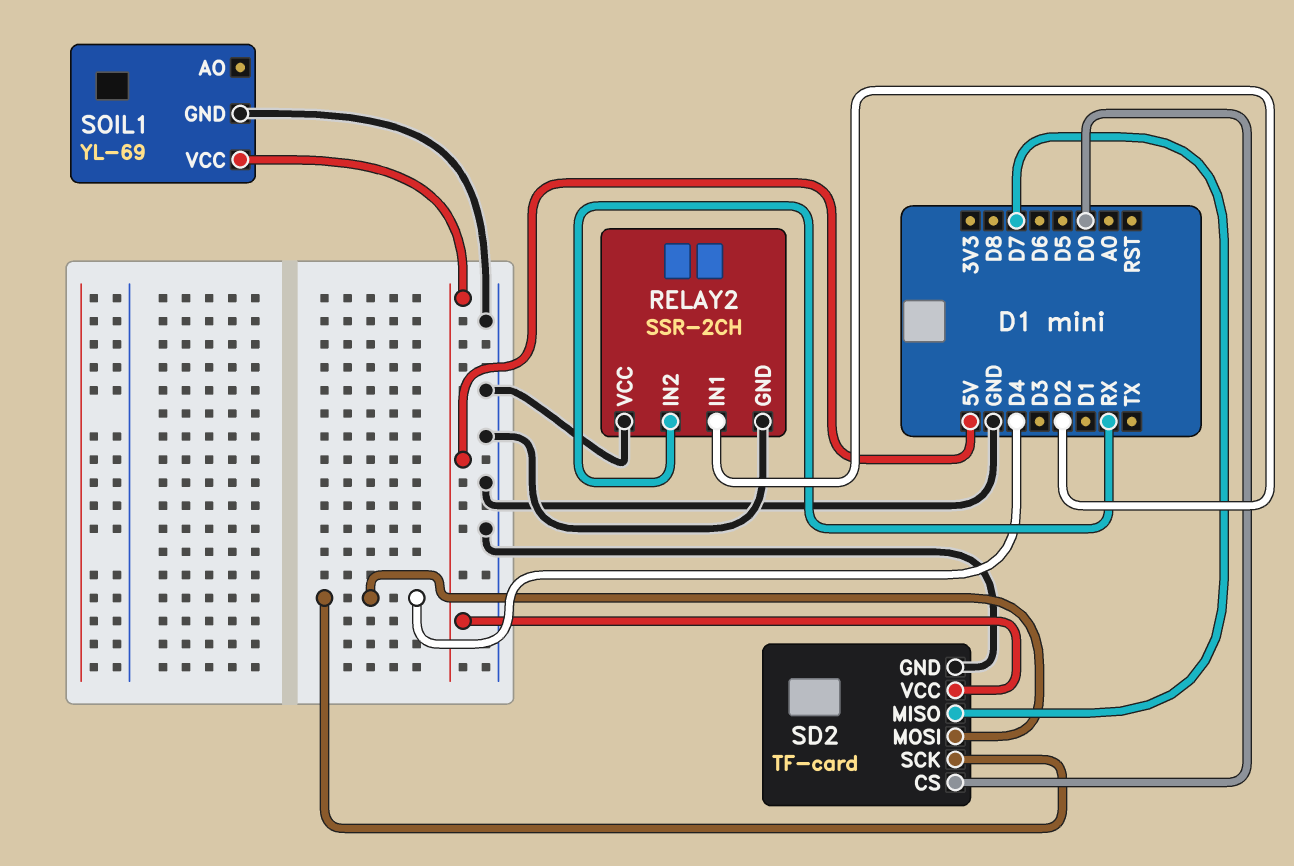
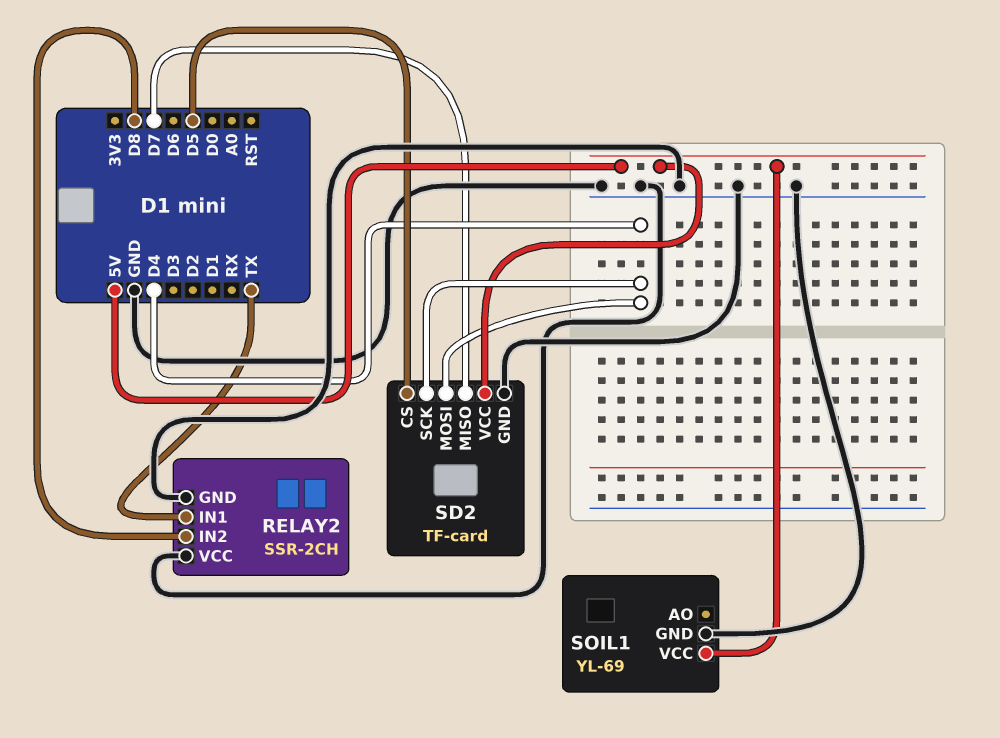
RELAY2 pin IN1: D2 -> TX
RELAY2 pin IN2: RX -> D8
SD2 pin CS: D0 -> D5

